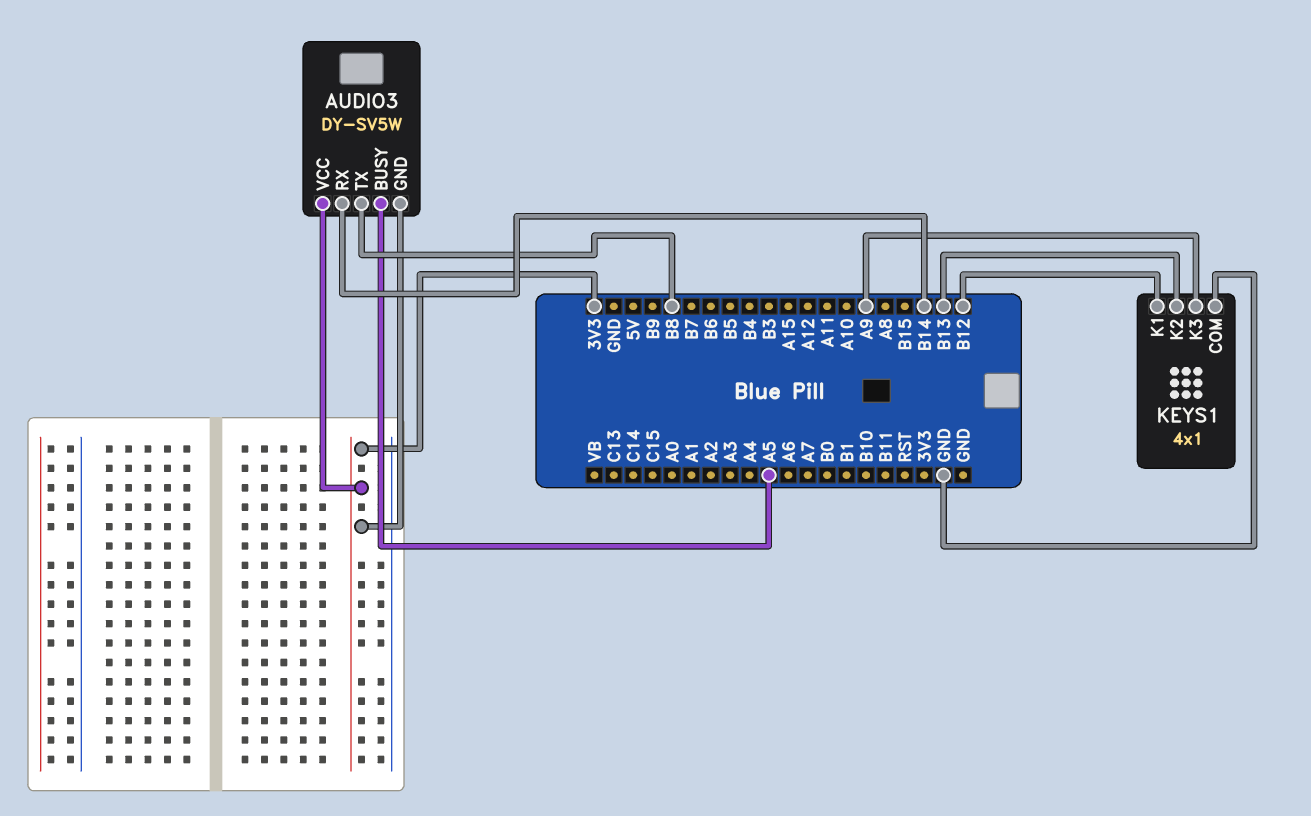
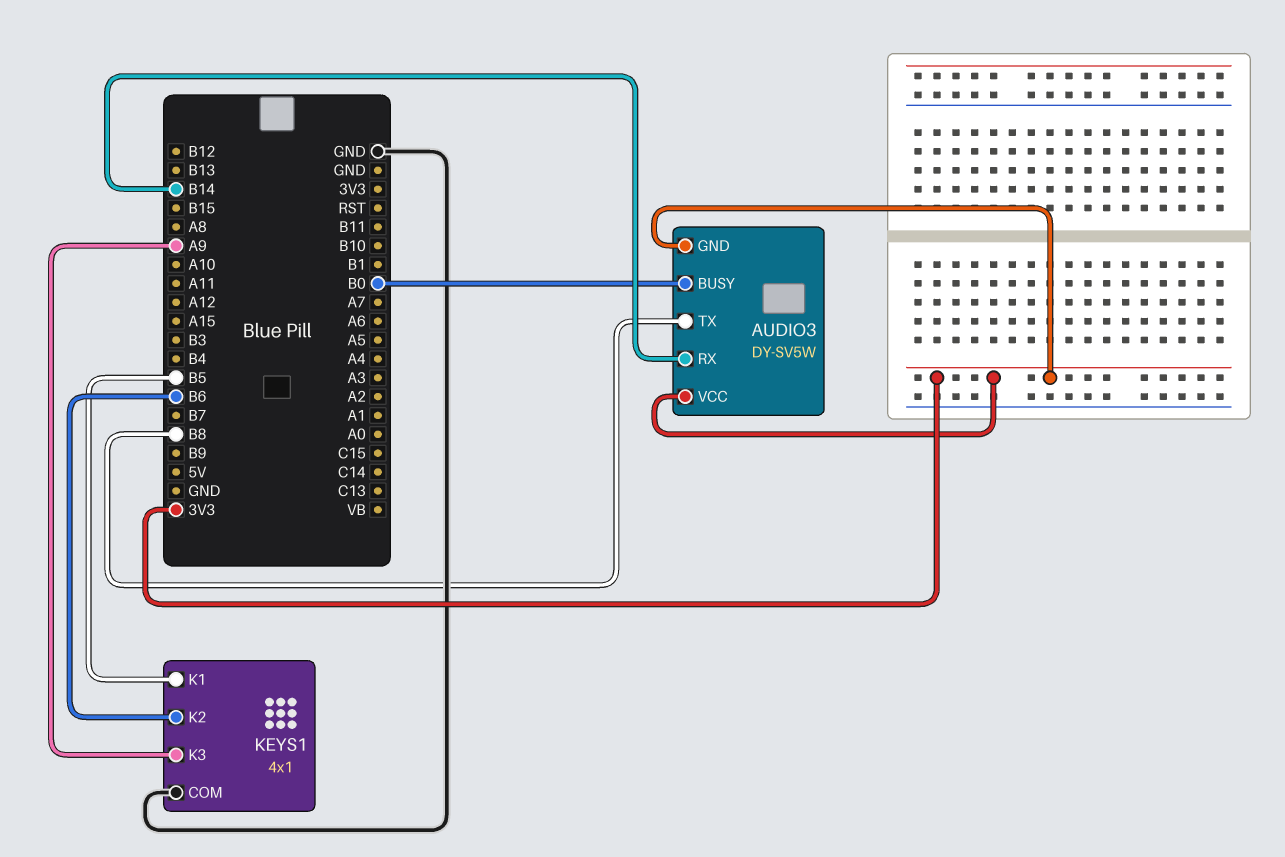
AUDIO3 pin BUSY: A5 -> B0
KEYS1 pin K1: B12 -> B5
KEYS1 pin K2: B13 -> B6

